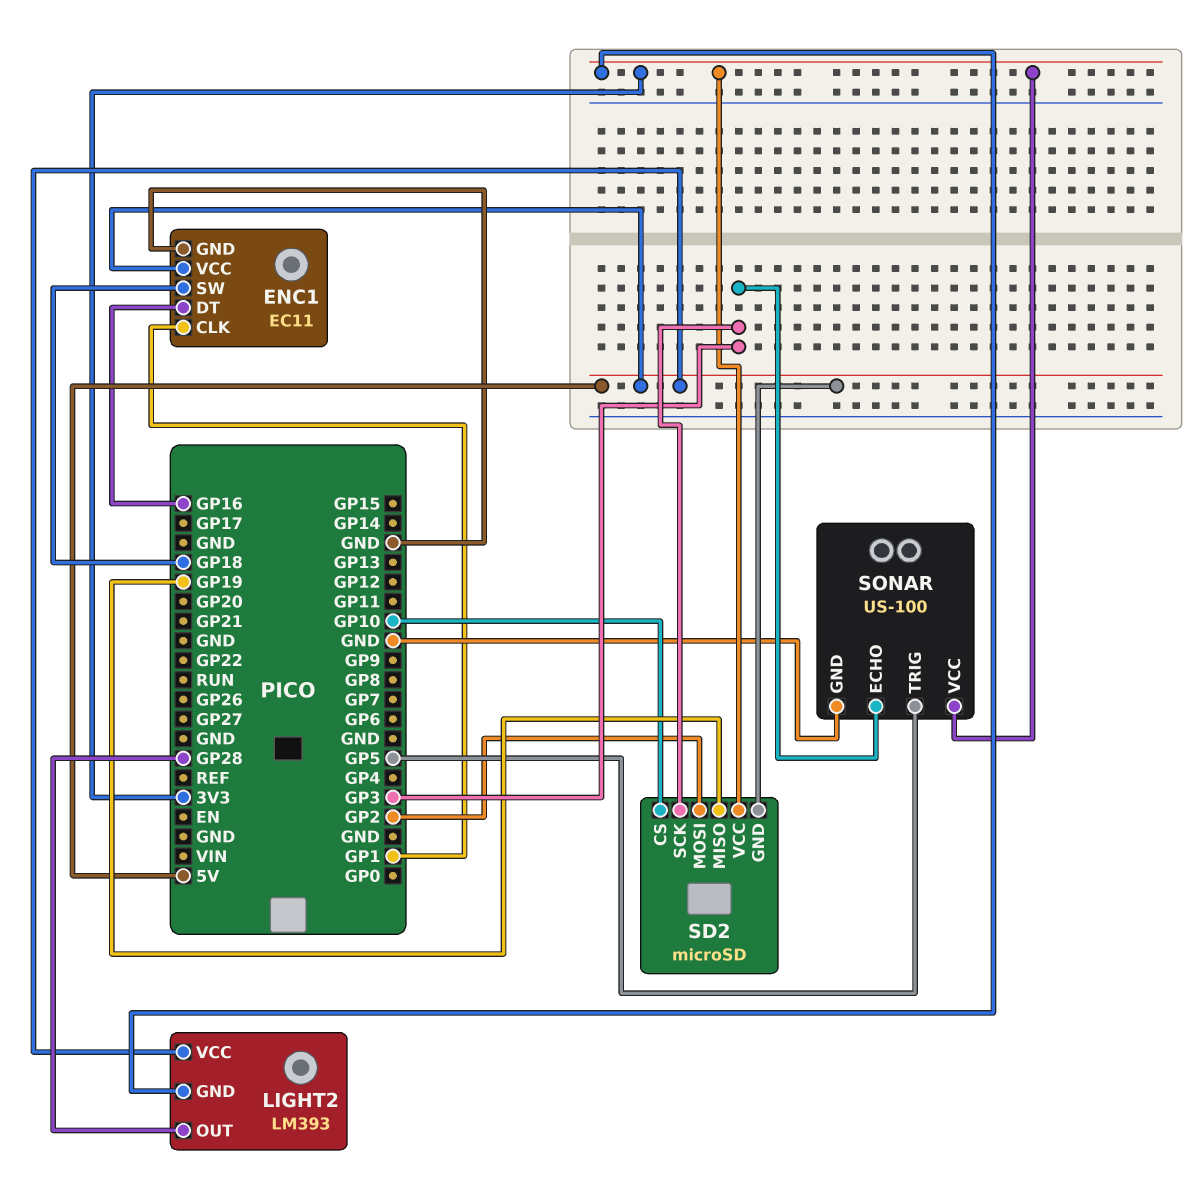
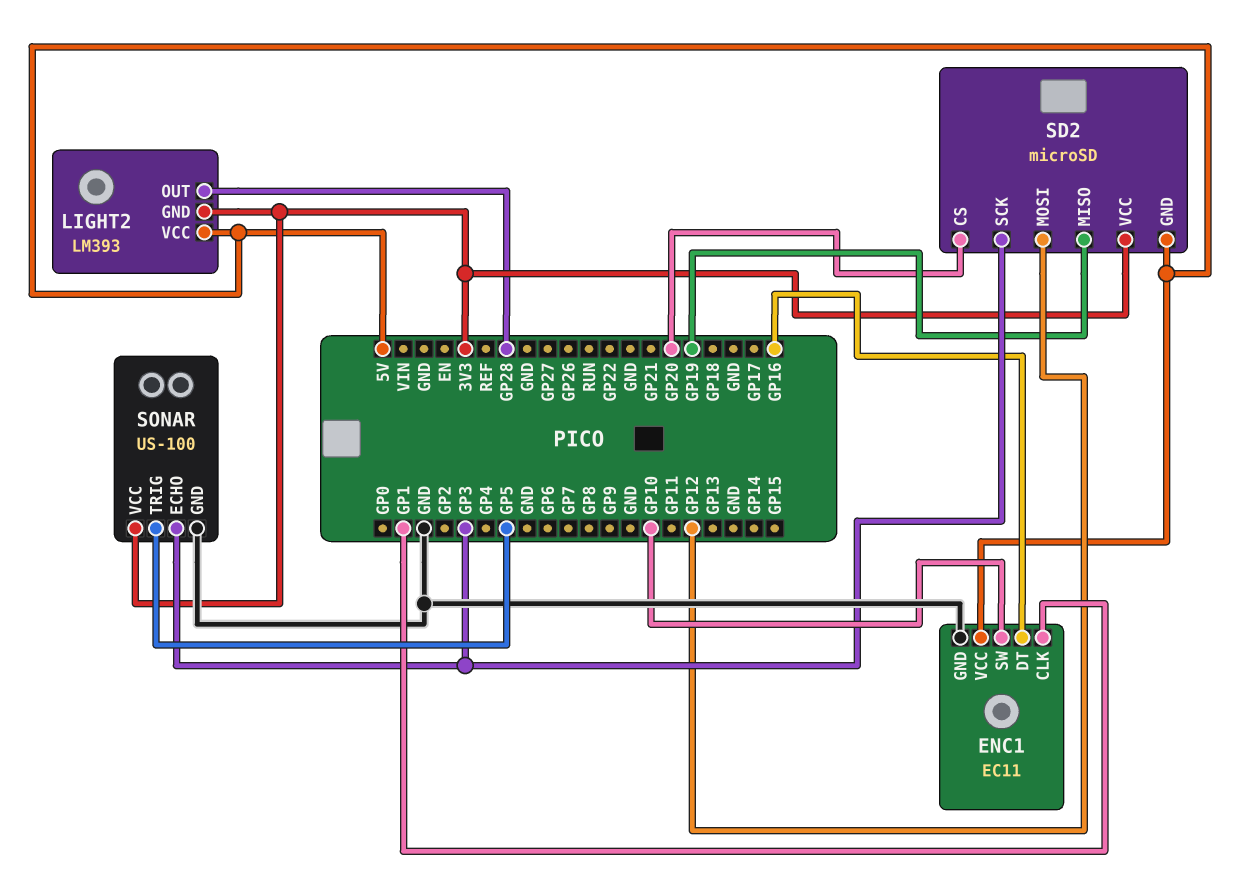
ENC1 pin SW: GP18 -> GP10
SD2 pin CS: GP10 -> GP20
SD2 pin MOSI: GP2 -> GP12

